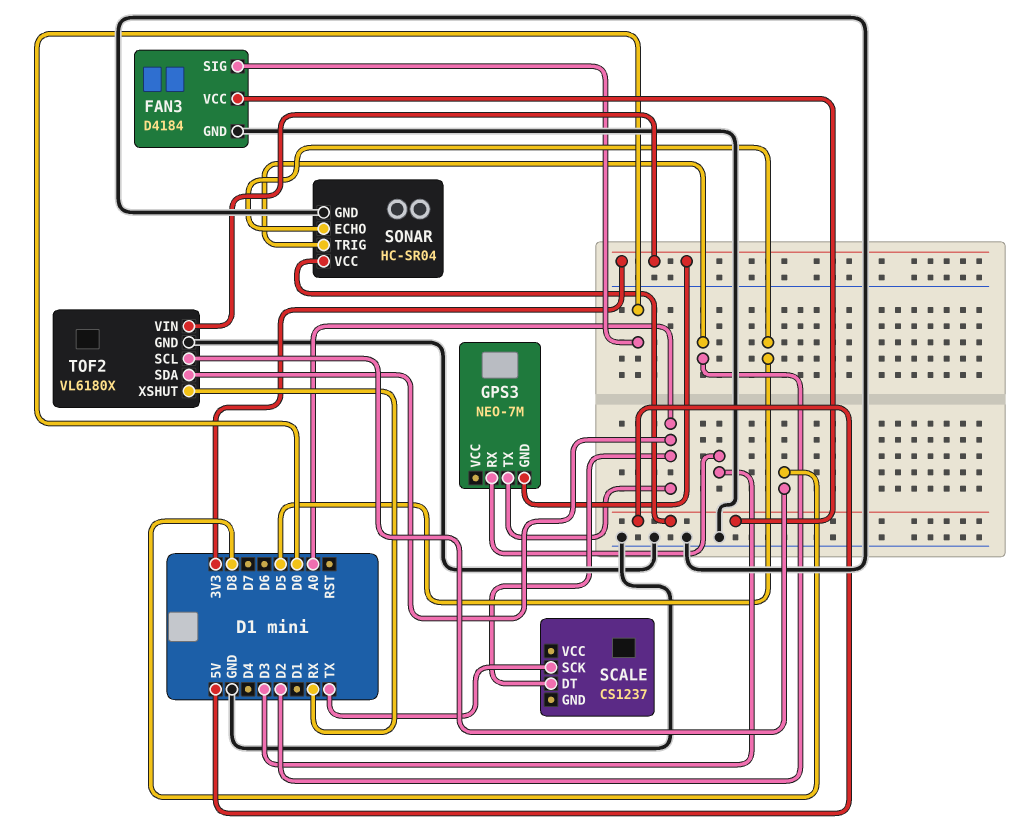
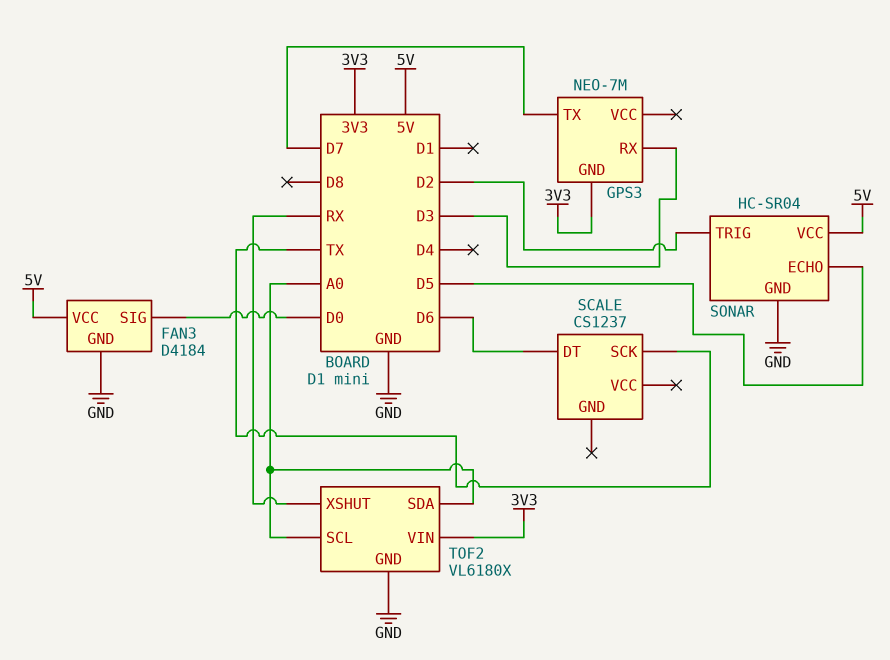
GPS3 pin TX: A0 -> D7
SCALE pin DT: A0 -> D6
TOF2 pin SCL: D8 -> A0

